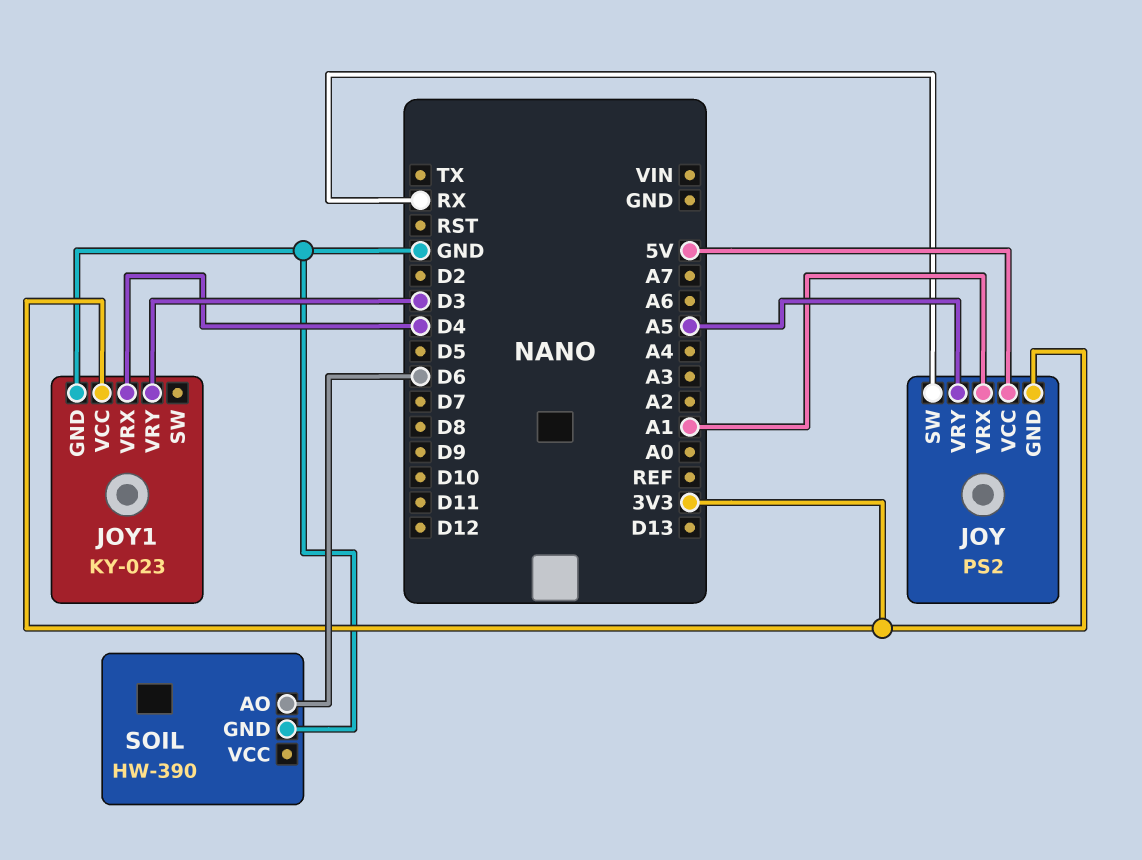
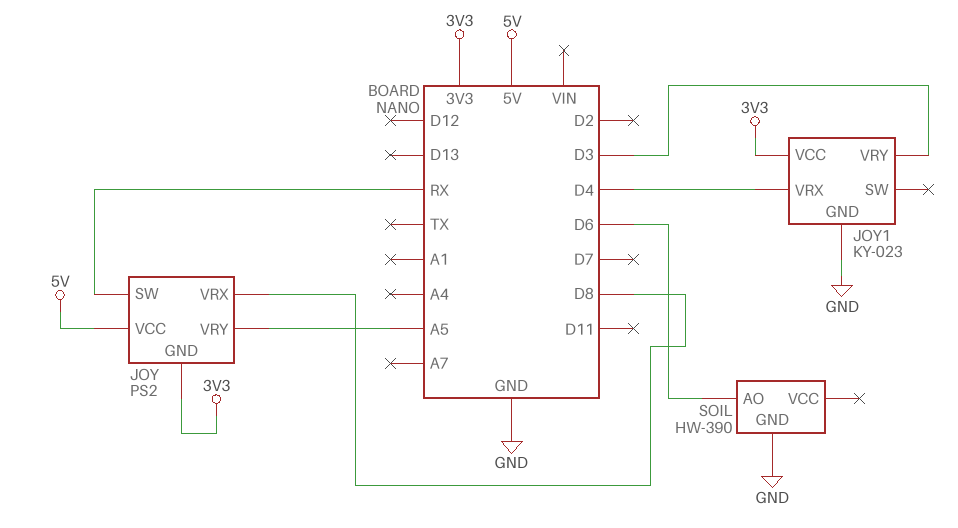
JOY pin VRX: A1 -> D8

